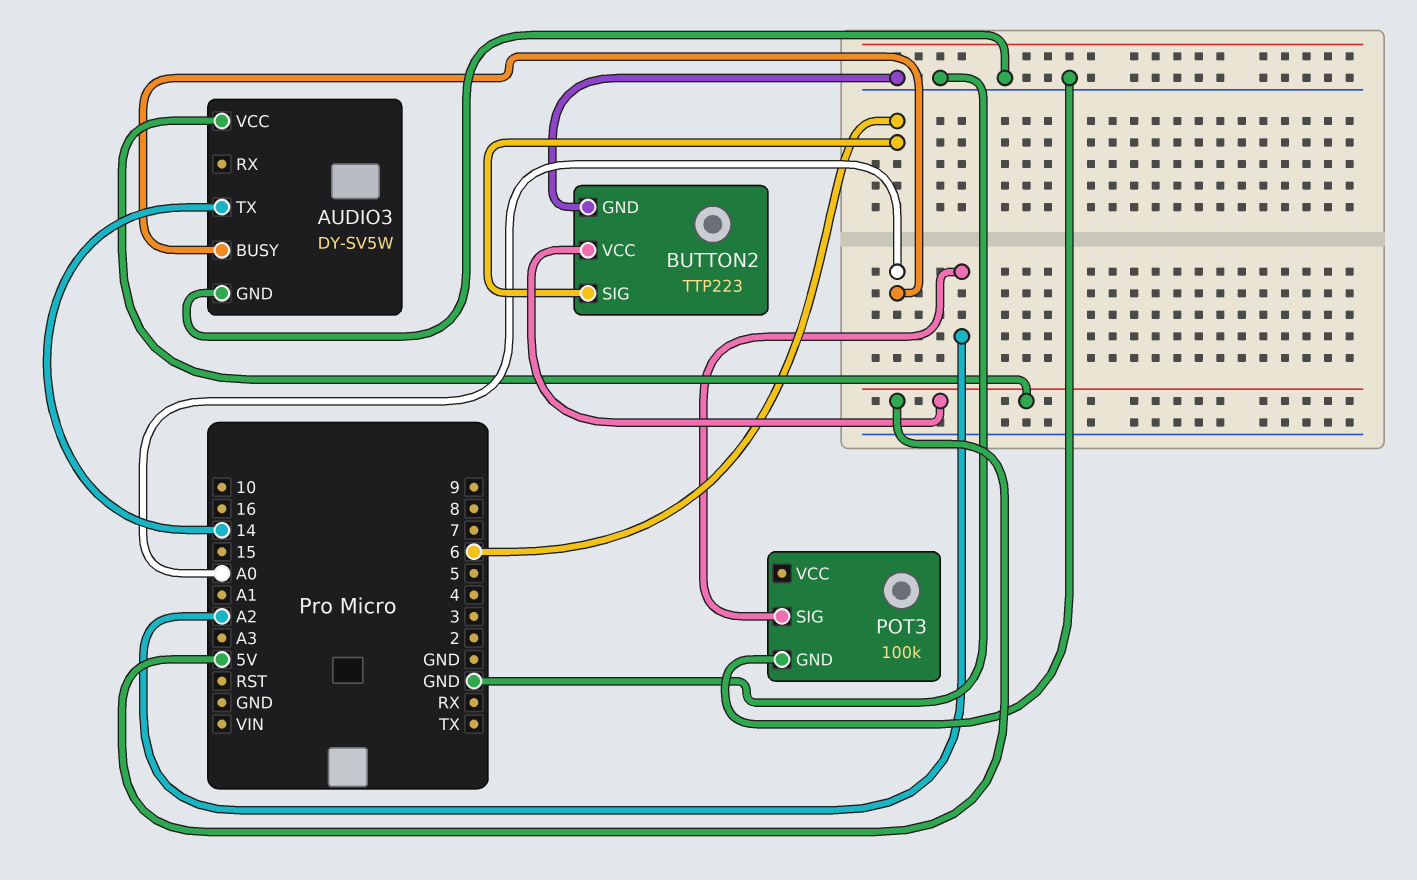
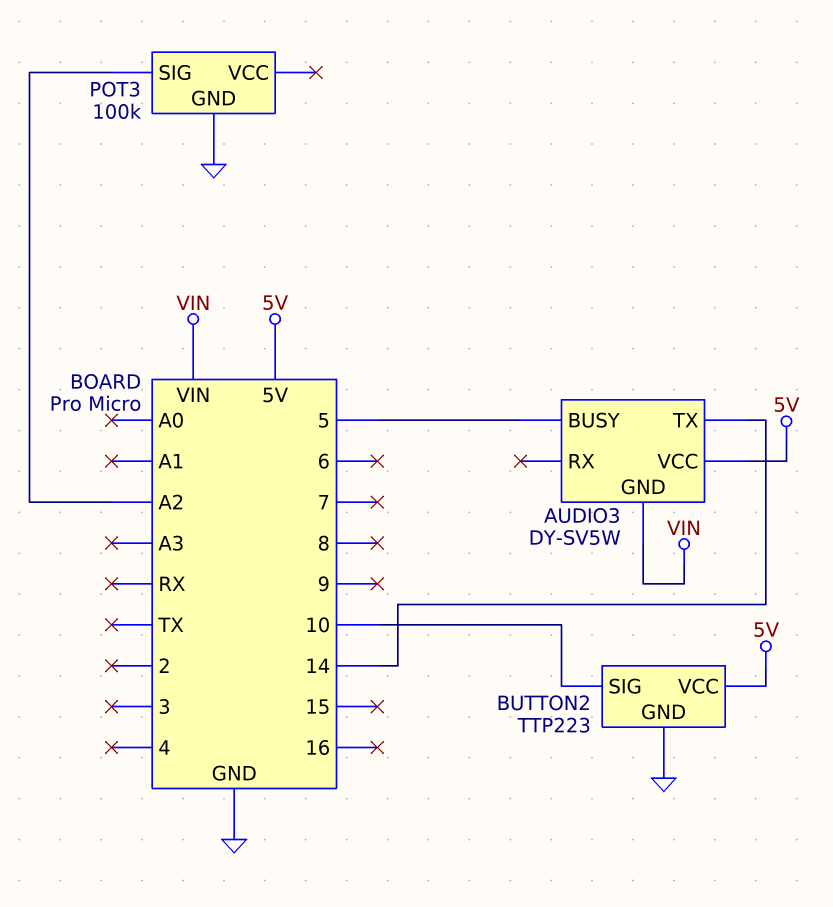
AUDIO3 pin BUSY: A0 -> 5
AUDIO3 pin GND: GND -> VIN
BUTTON2 pin SIG: 6 -> 10

